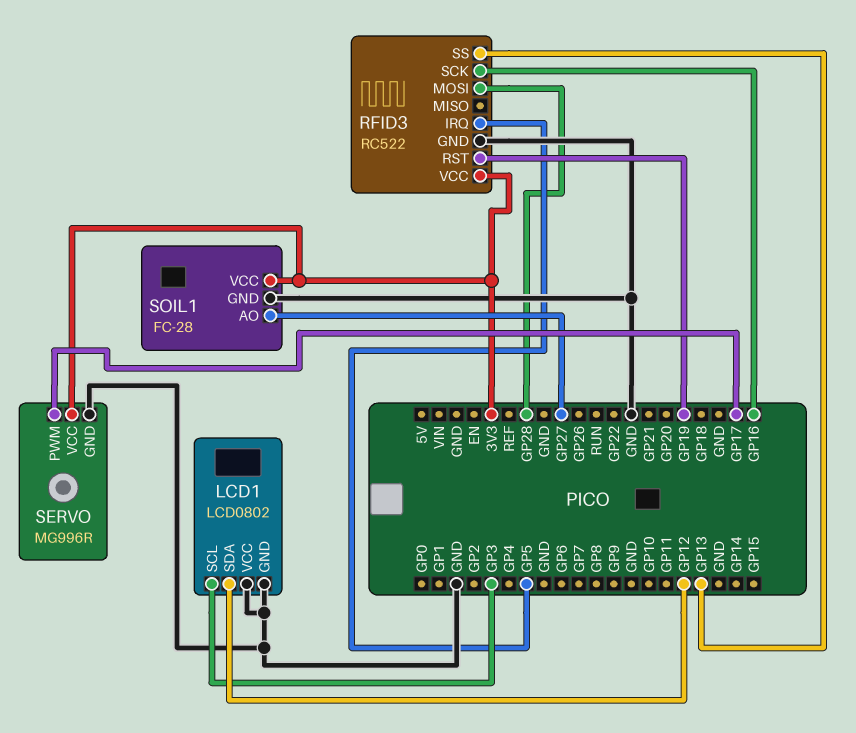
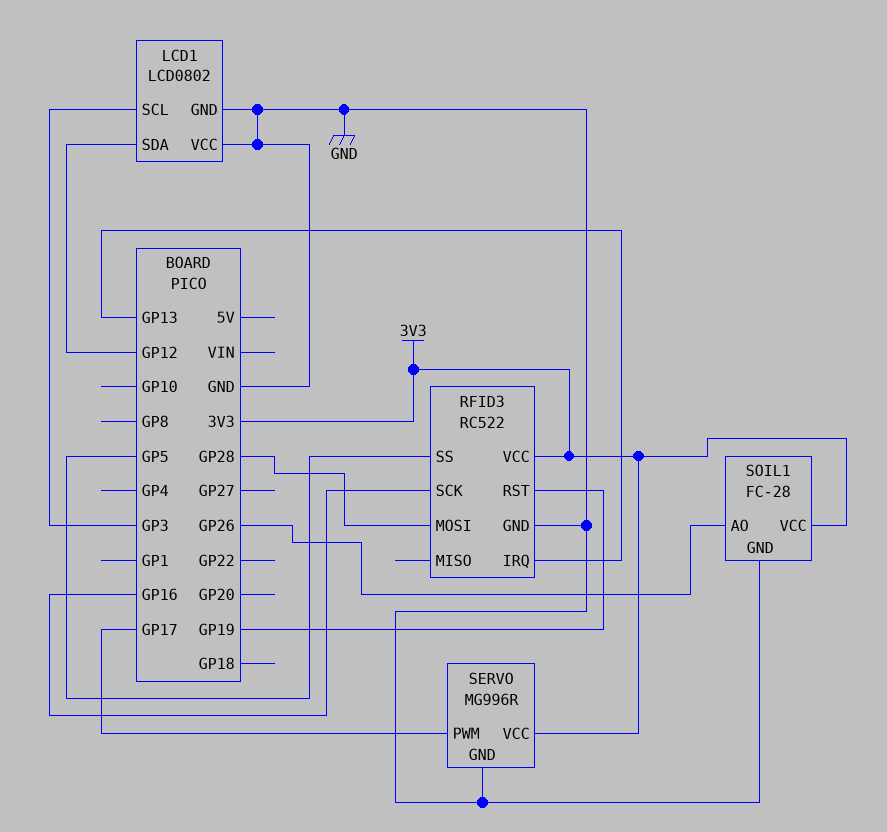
RFID3 pin IRQ: GP5 -> GP13
RFID3 pin SS: GP13 -> GP5
SOIL1 pin AO: GP27 -> GP26

